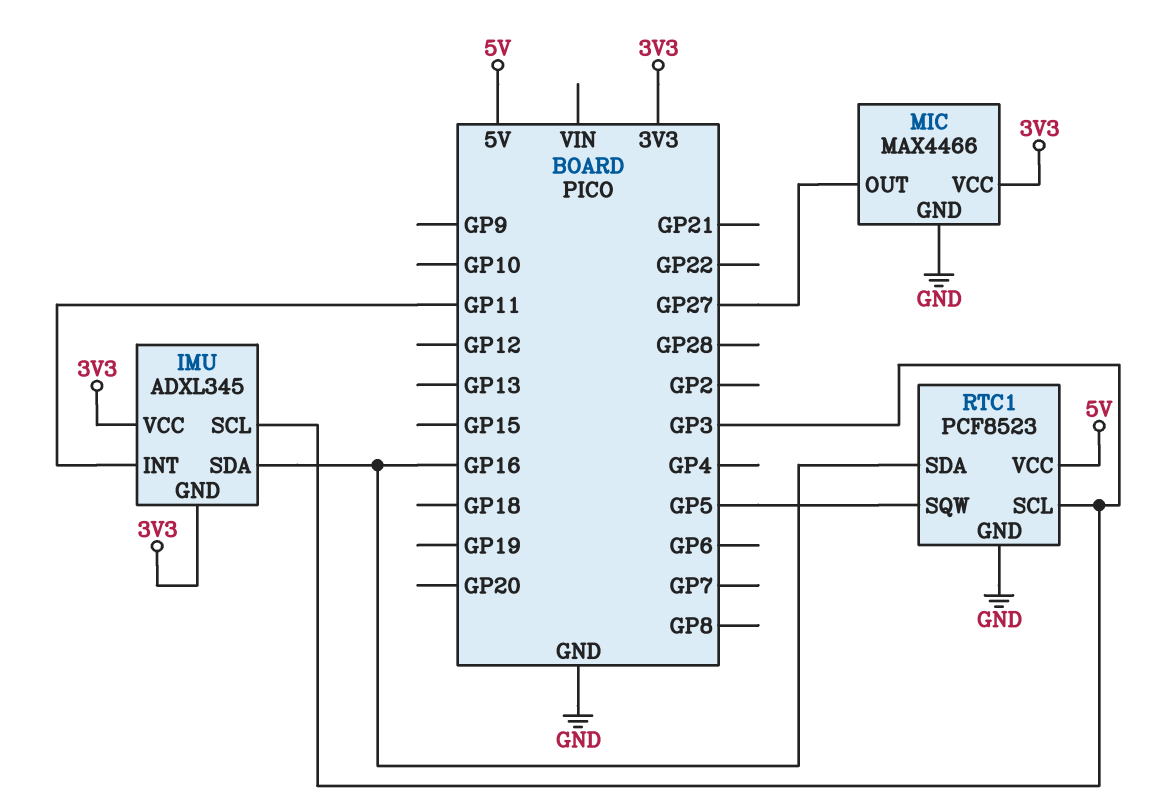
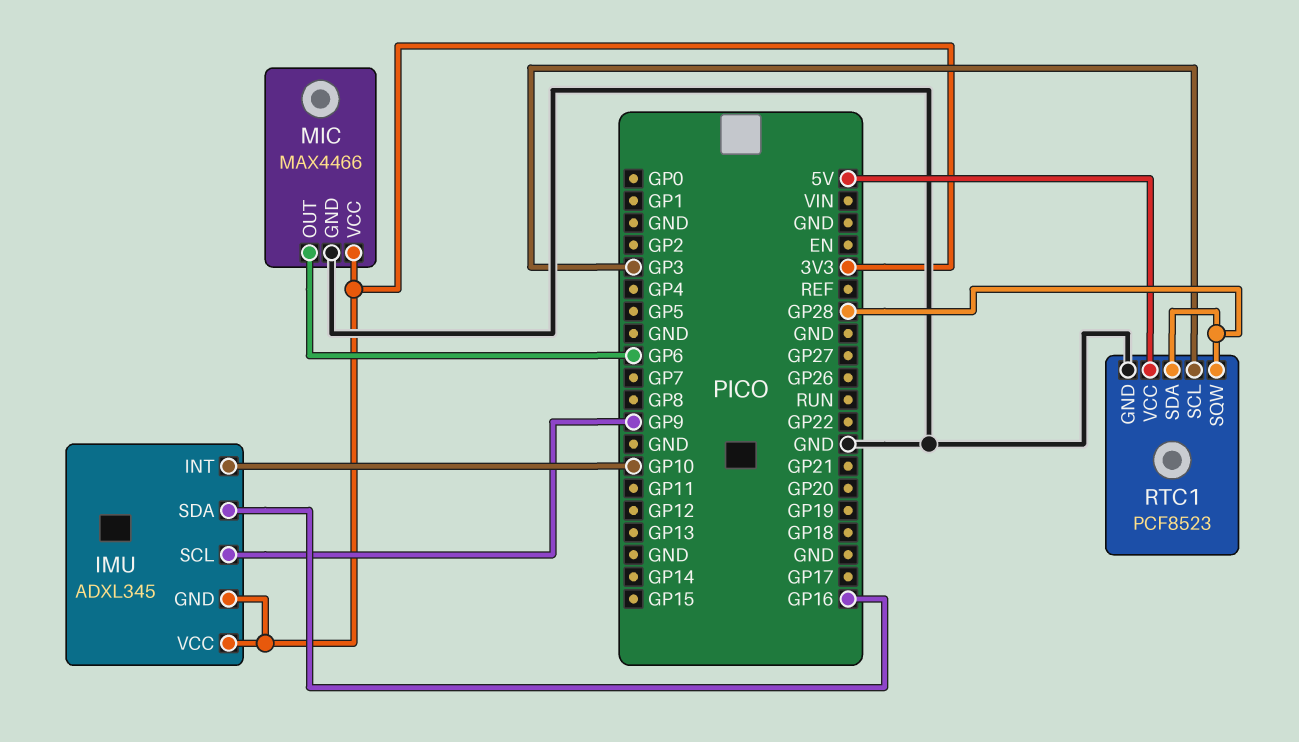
IMU pin INT: GP11 -> GP10
IMU pin SCL: GP3 -> GP9
MIC pin OUT: GP27 -> GP6
RTC1 pin SDA: GP16 -> GP28
RTC1 pin SQW: GP5 -> GP28

